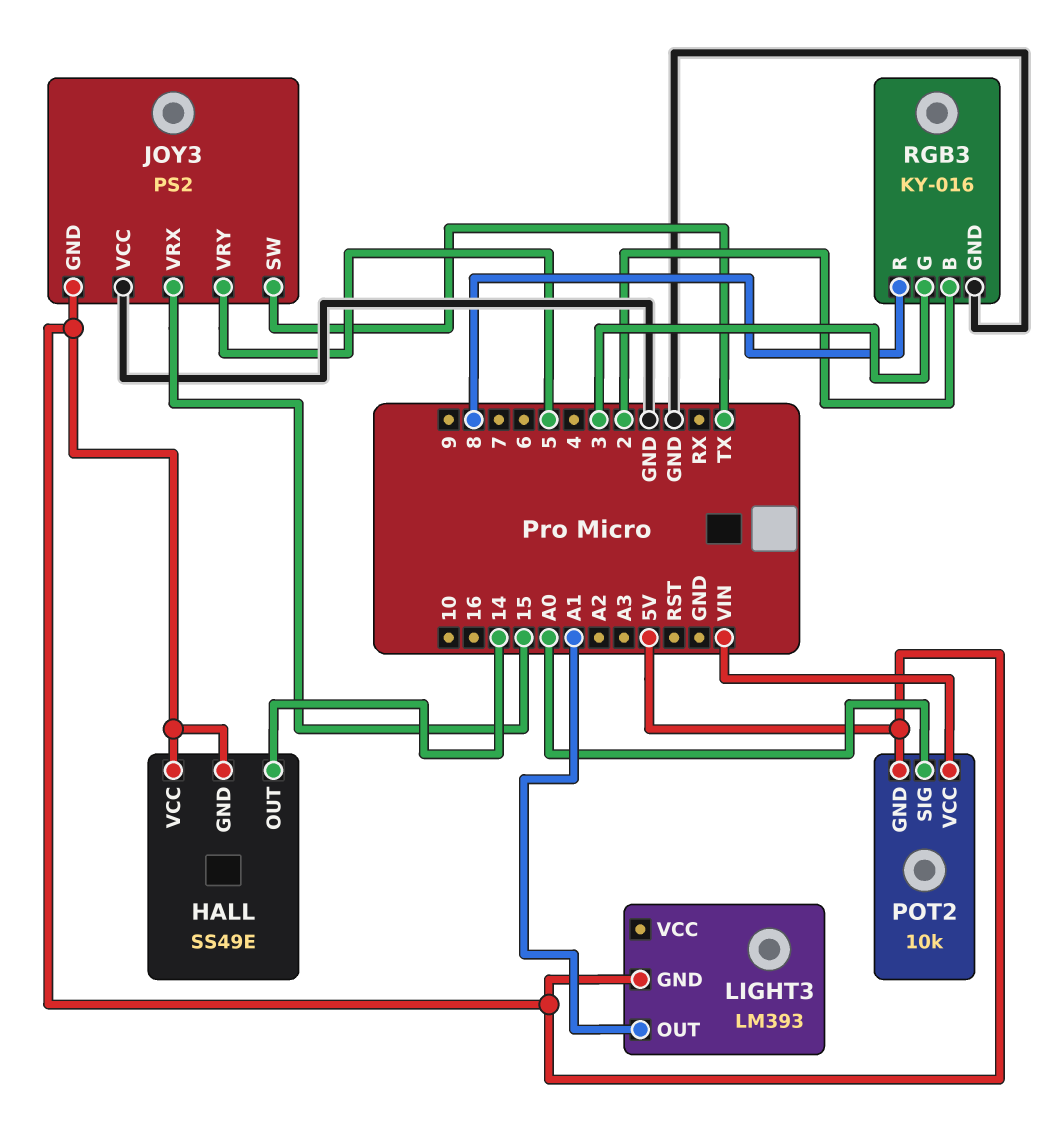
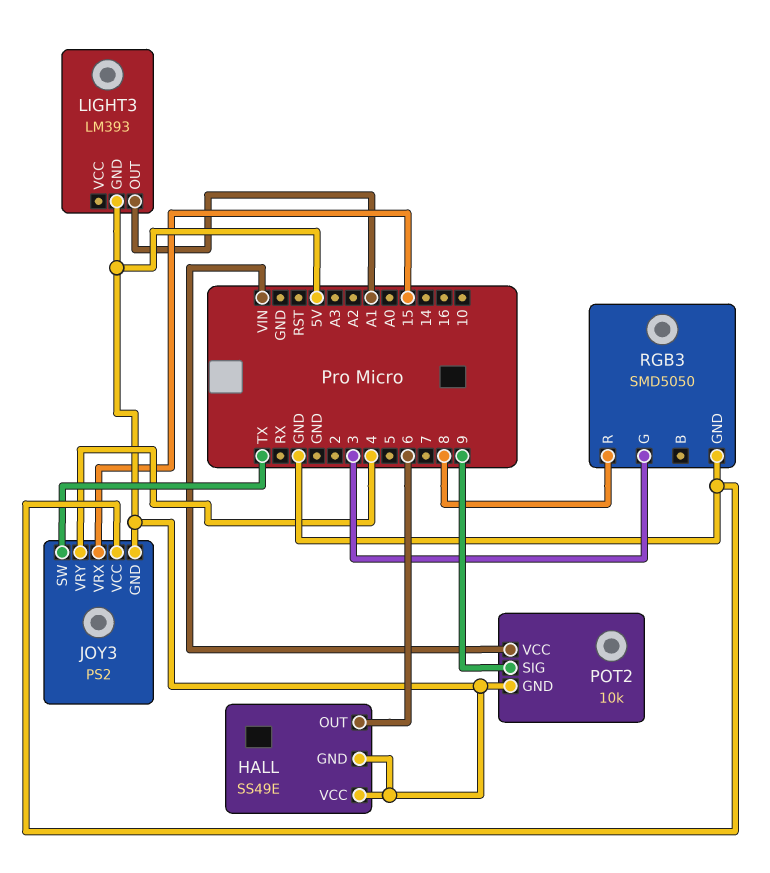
HALL pin OUT: 14 -> 6
JOY3 pin VRY: 5 -> 4
POT2 pin SIG: A0 -> 9
RGB3: KY-016 -> SMD5050
RGB3 pin B: 2 -> none

